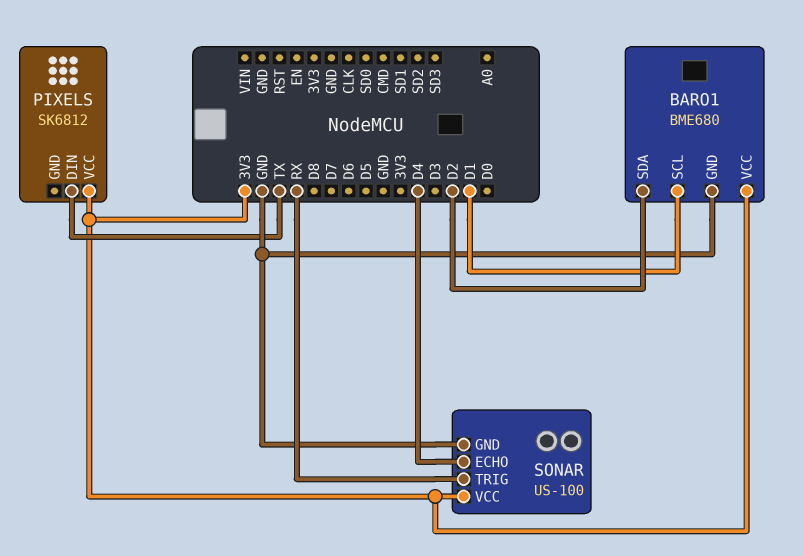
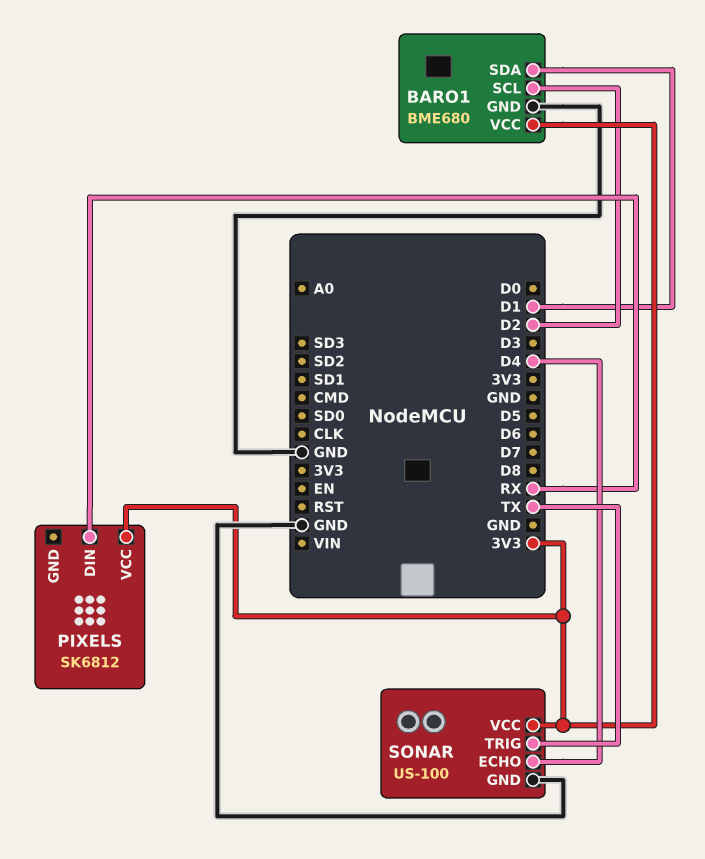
BARO1 pin SCL: D1 -> D2
BARO1 pin SDA: D2 -> D1
PIXELS pin DIN: TX -> RX
SONAR pin TRIG: RX -> TX

